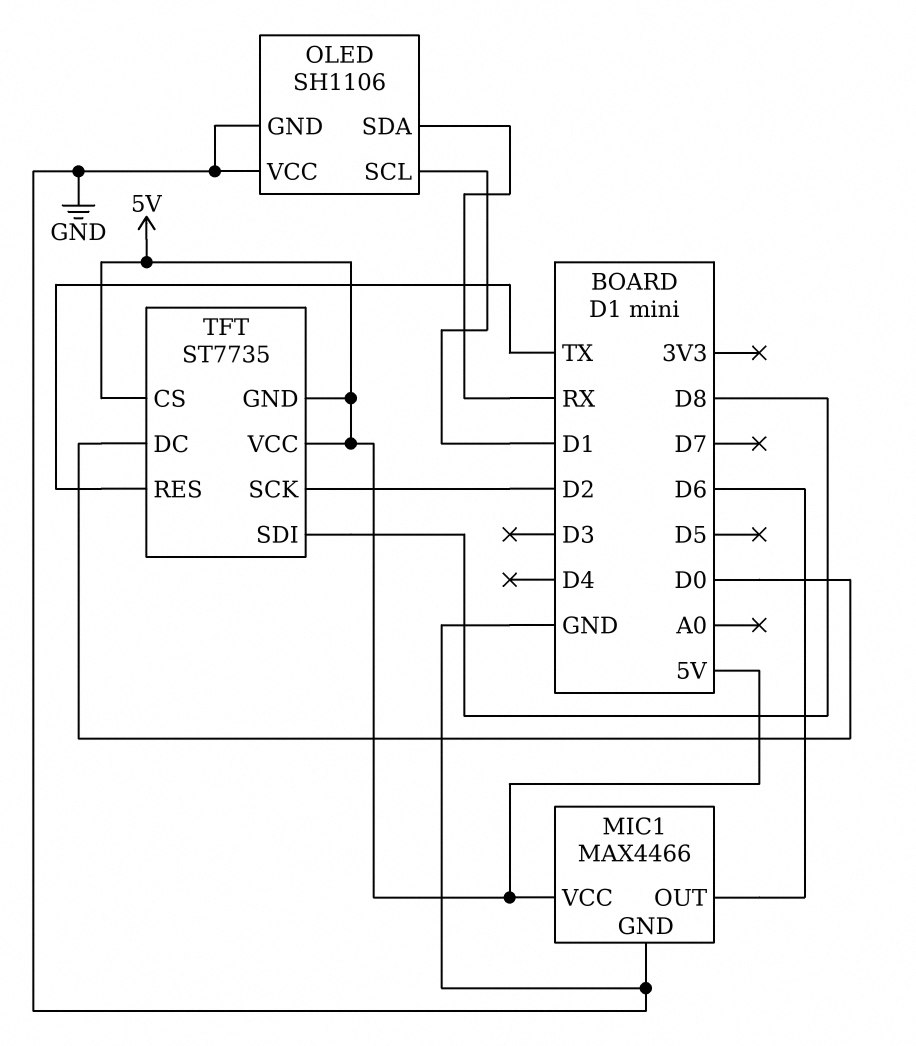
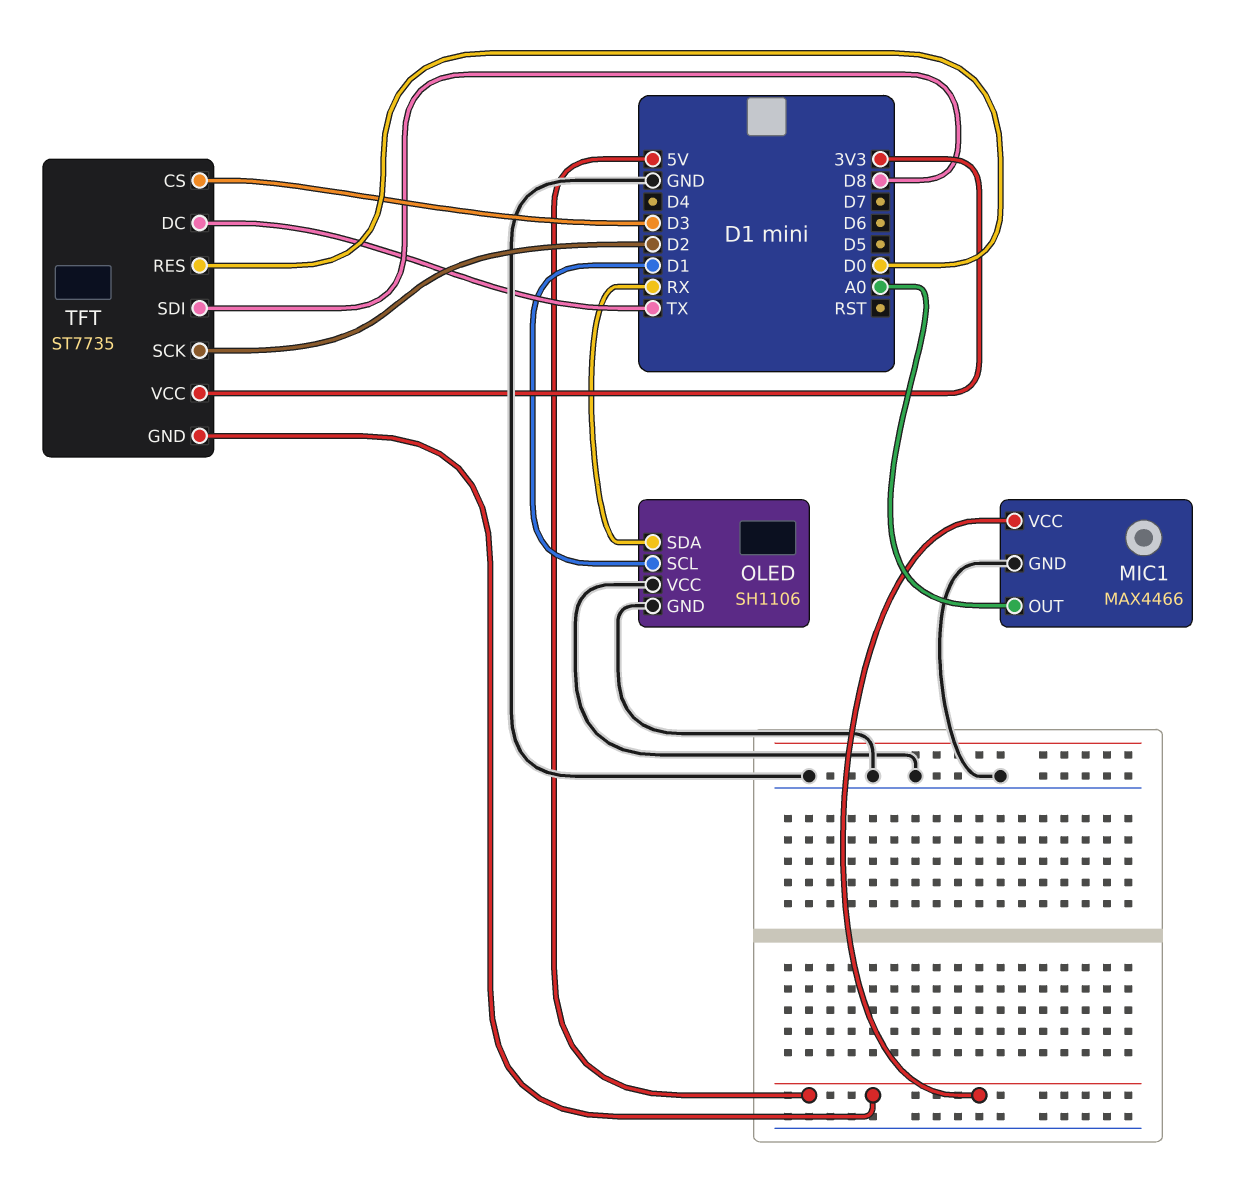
MIC1 pin OUT: D6 -> A0
TFT pin CS: 5V -> D3
TFT pin DC: D0 -> TX
TFT pin RES: TX -> D0
TFT pin VCC: 5V -> 3V3

